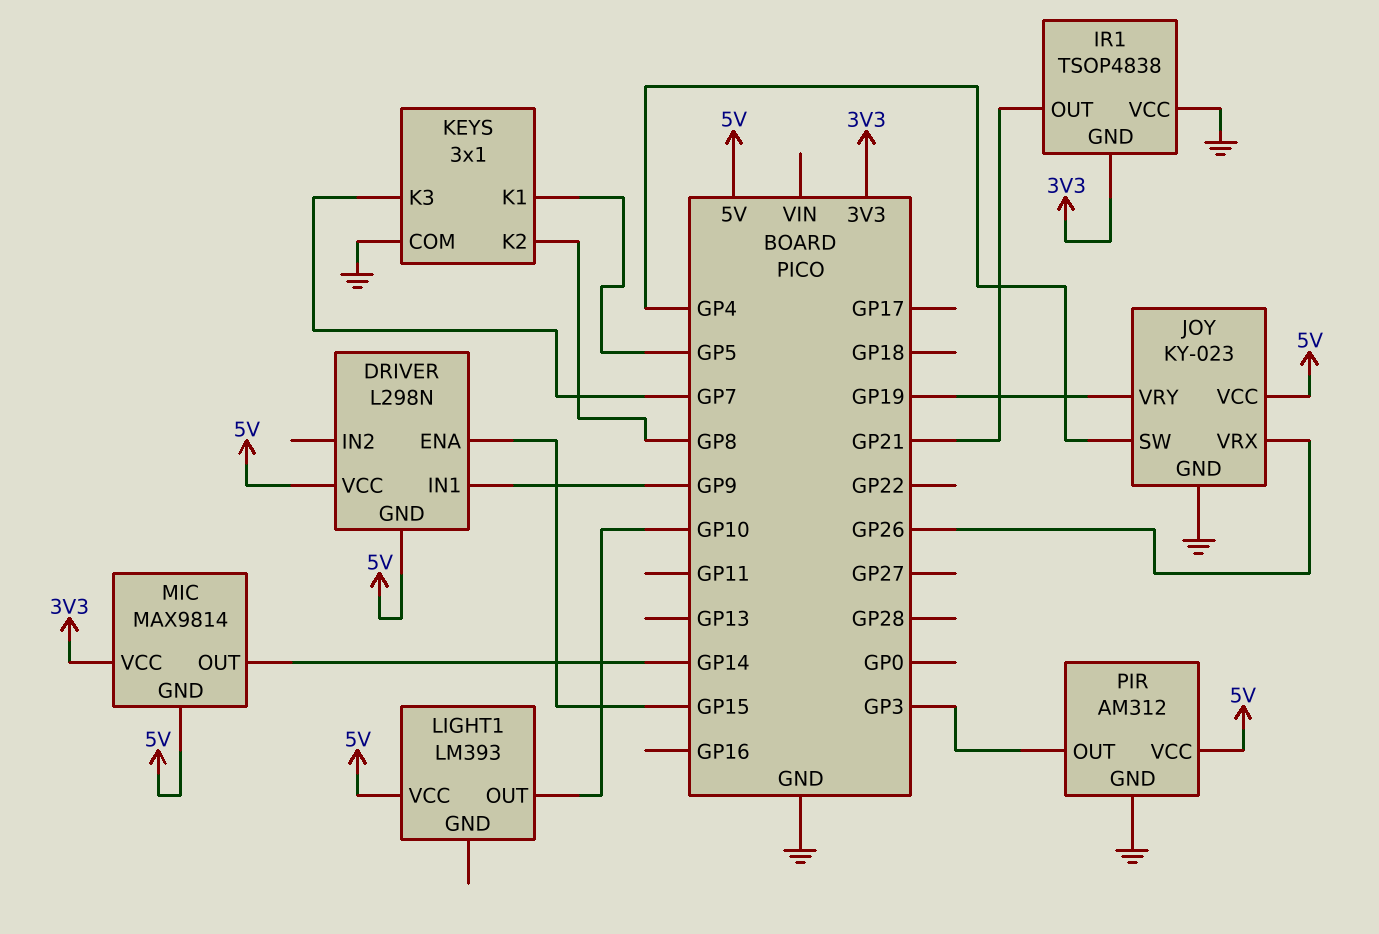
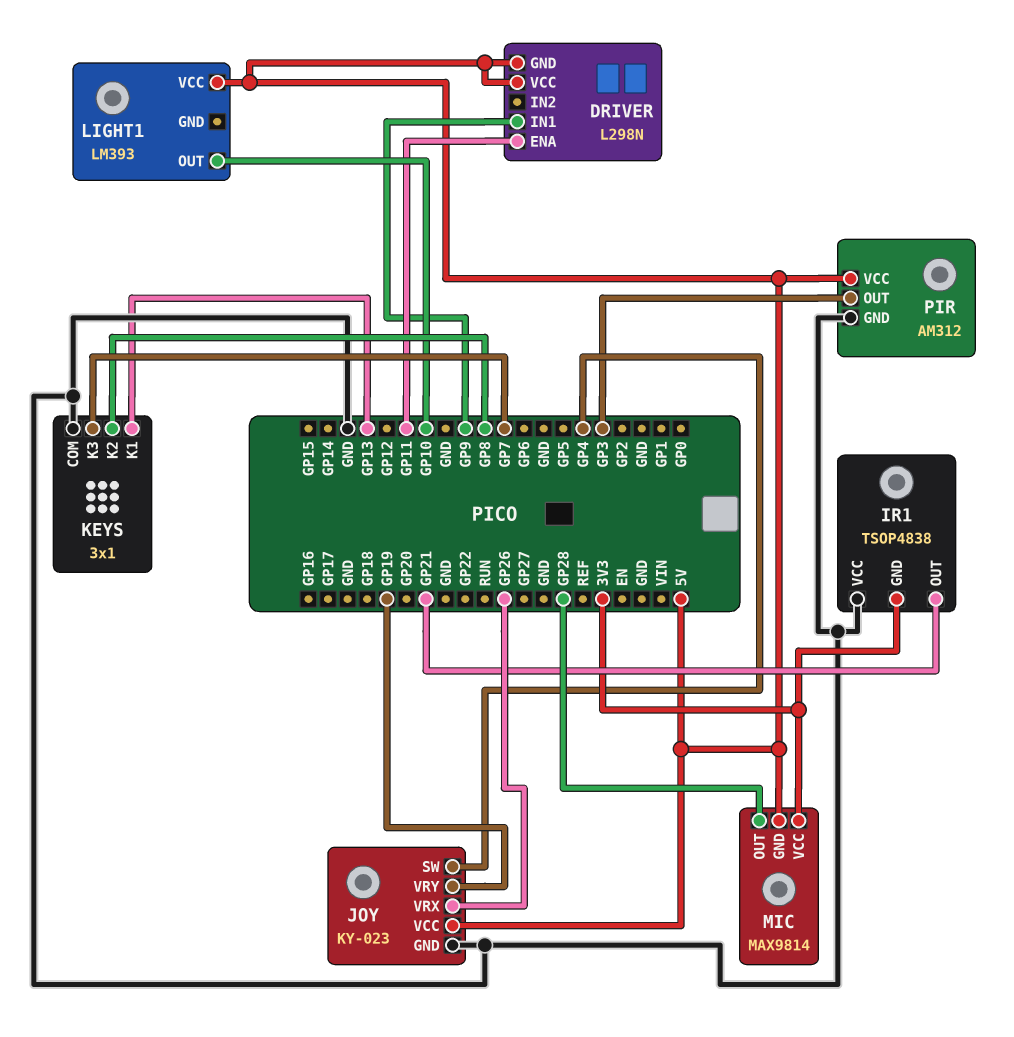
DRIVER pin ENA: GP15 -> GP11
KEYS pin K1: GP5 -> GP13
MIC pin OUT: GP14 -> GP28

